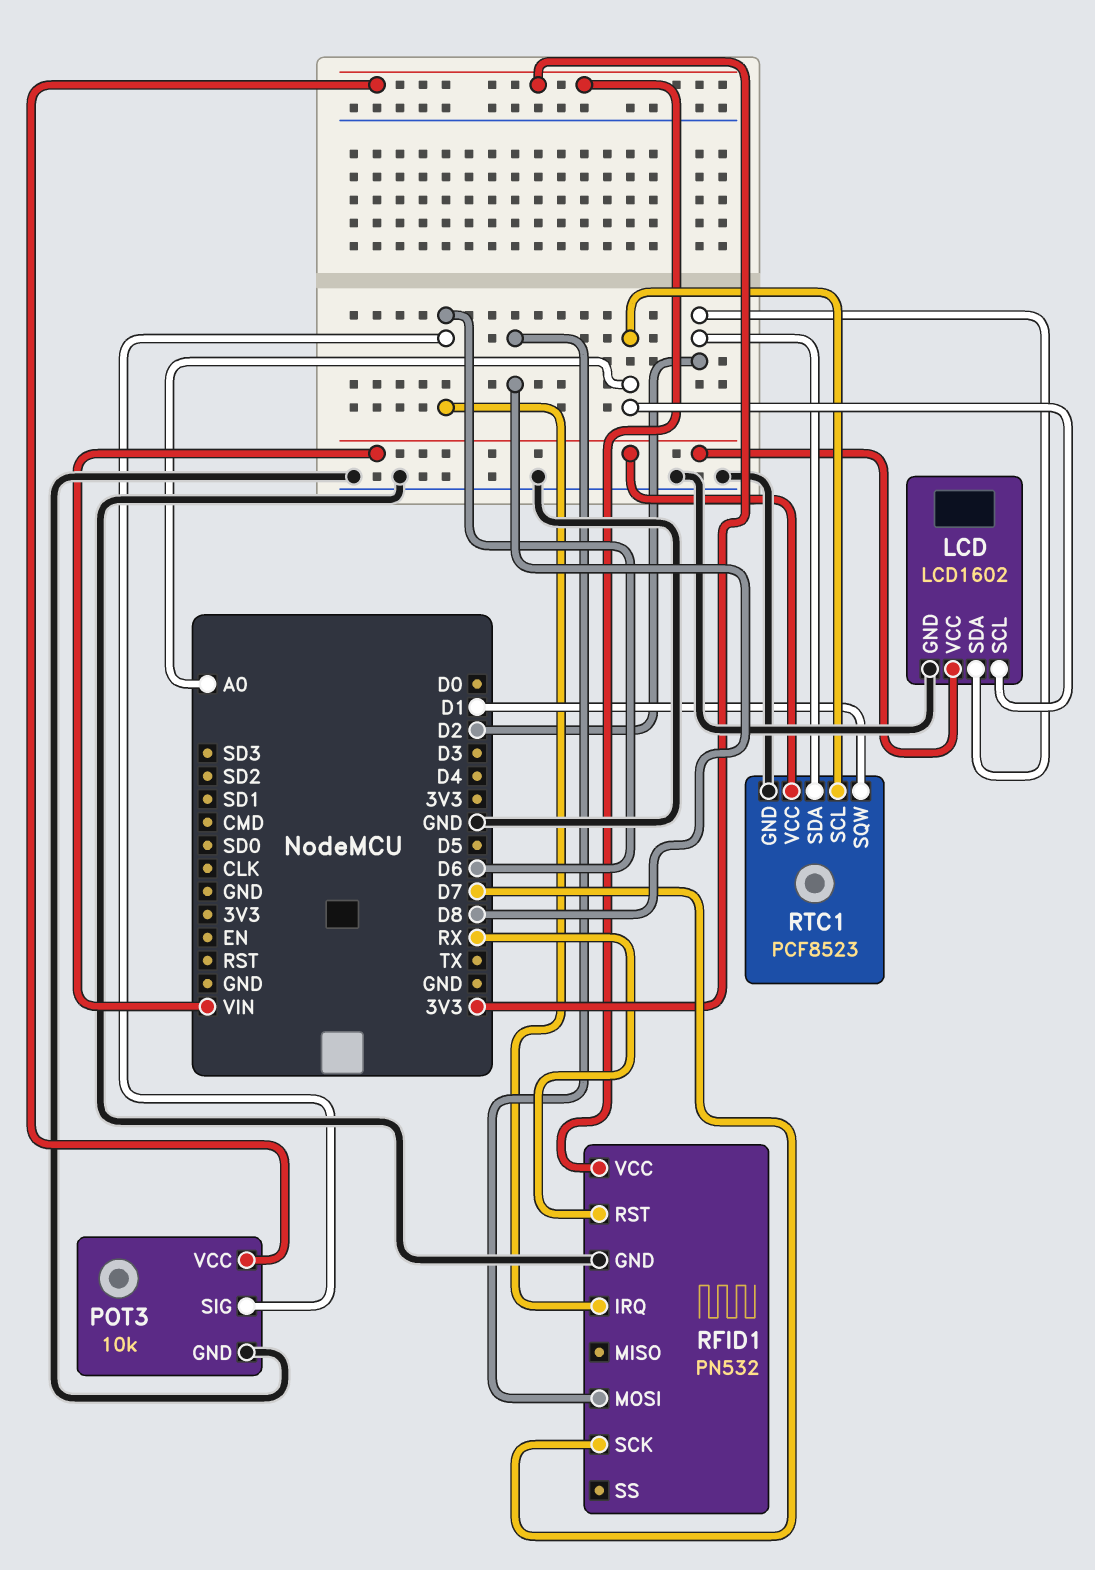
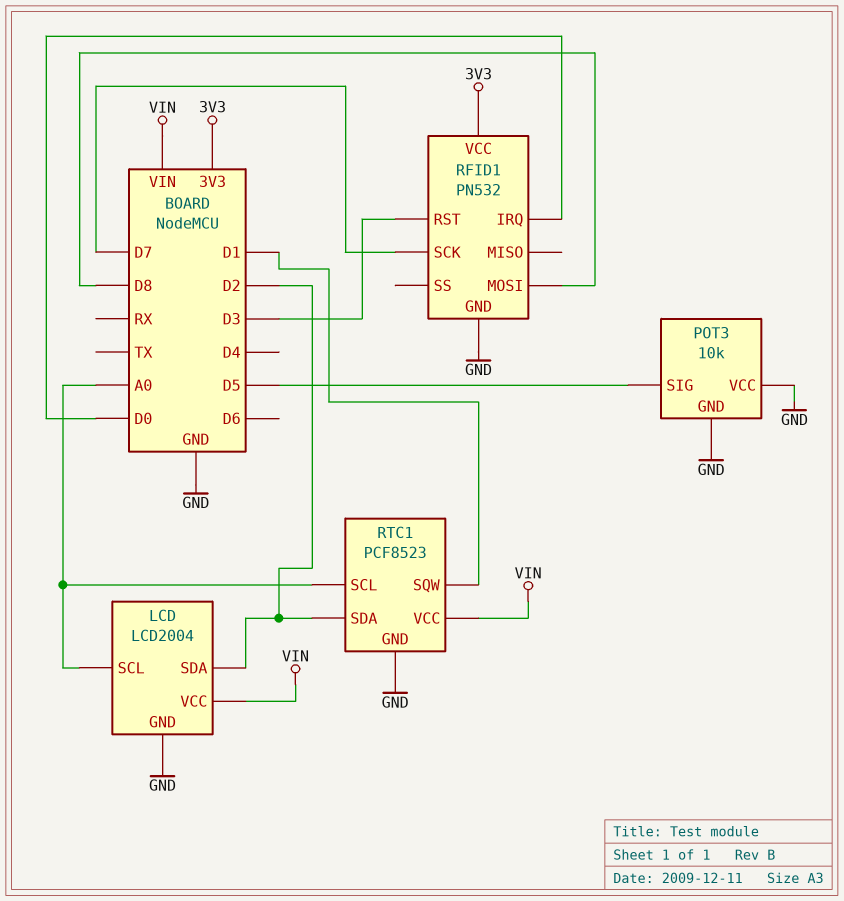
LCD: LCD1602 -> LCD2004
POT3 pin SIG: D6 -> D5
POT3 pin VCC: 3V3 -> GND
RFID1 pin IRQ: D6 -> D0
RFID1 pin RST: RX -> D3

